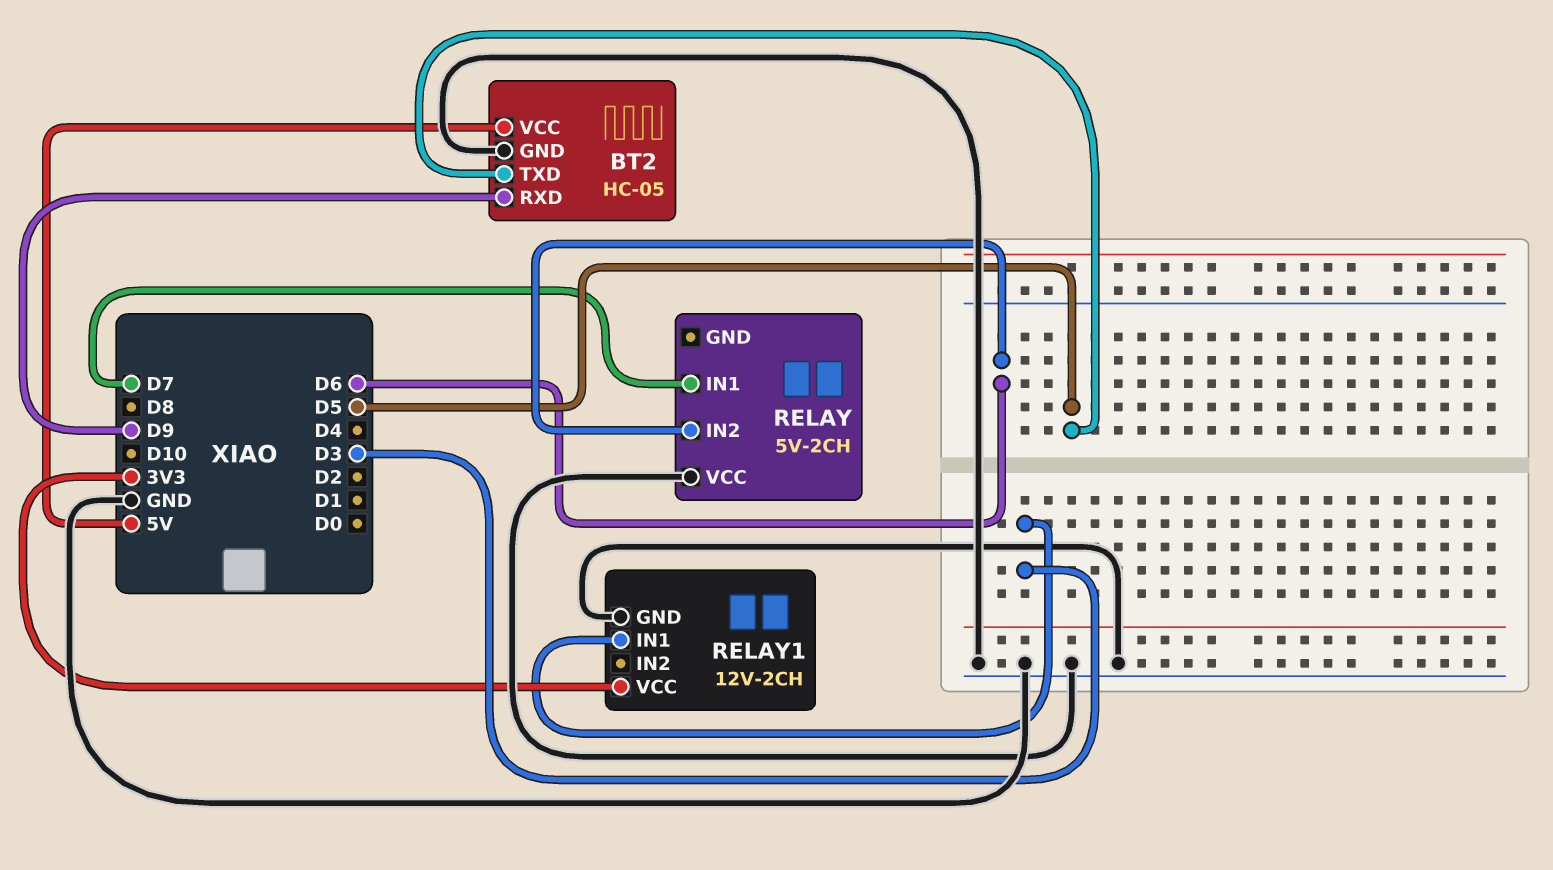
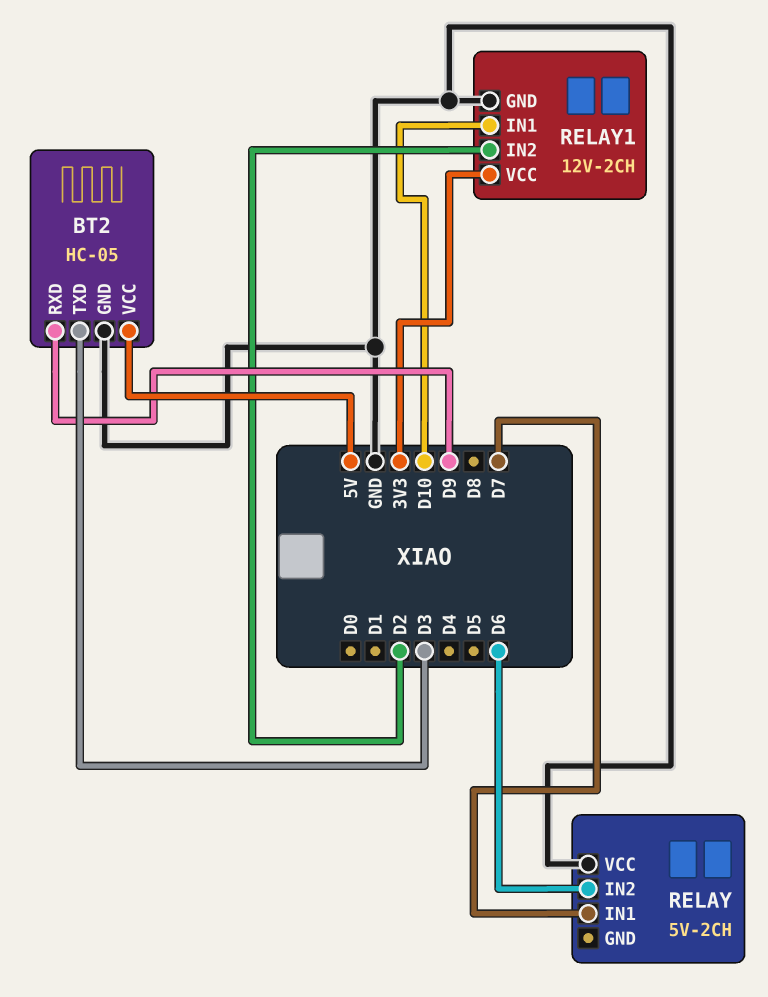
BT2 pin TXD: D5 -> D3
RELAY1 pin IN1: D3 -> D10
RELAY1 pin IN2: none -> D2

